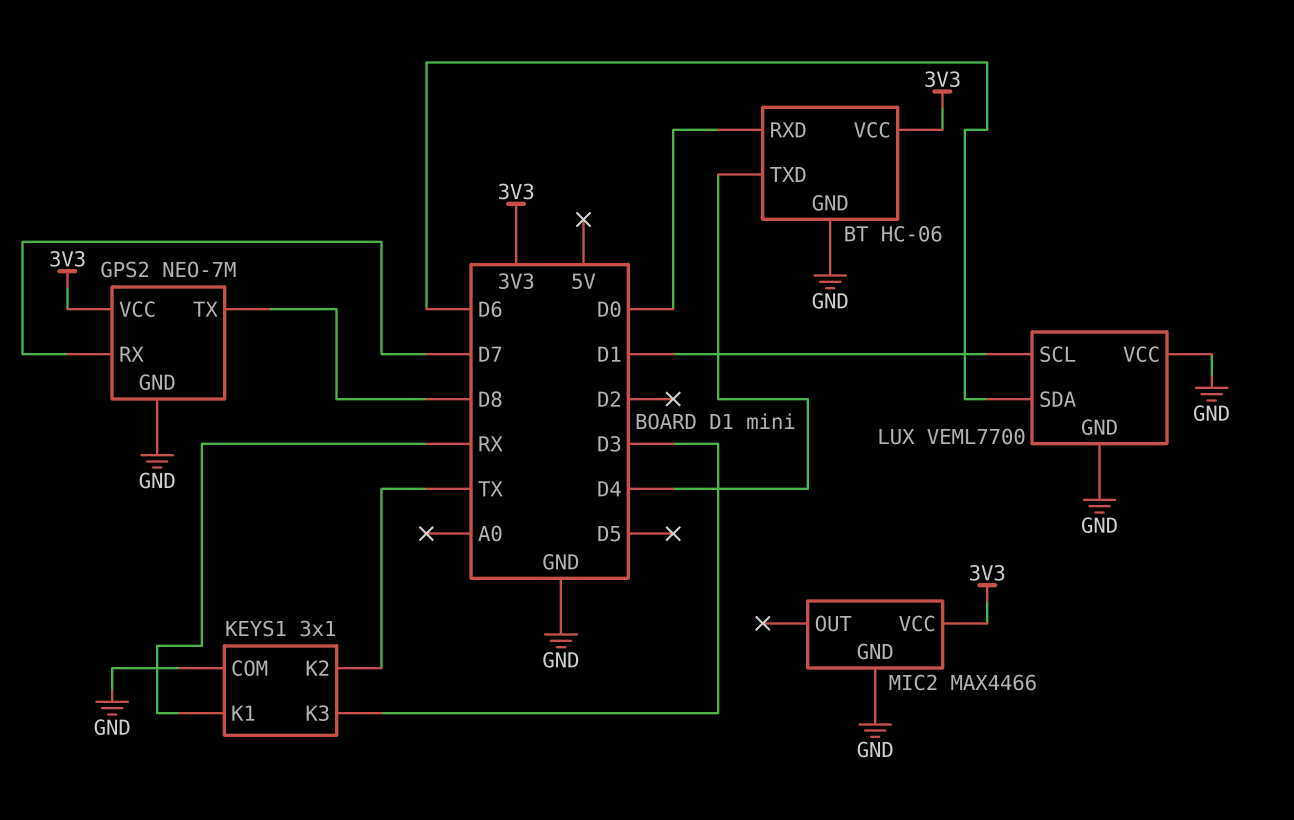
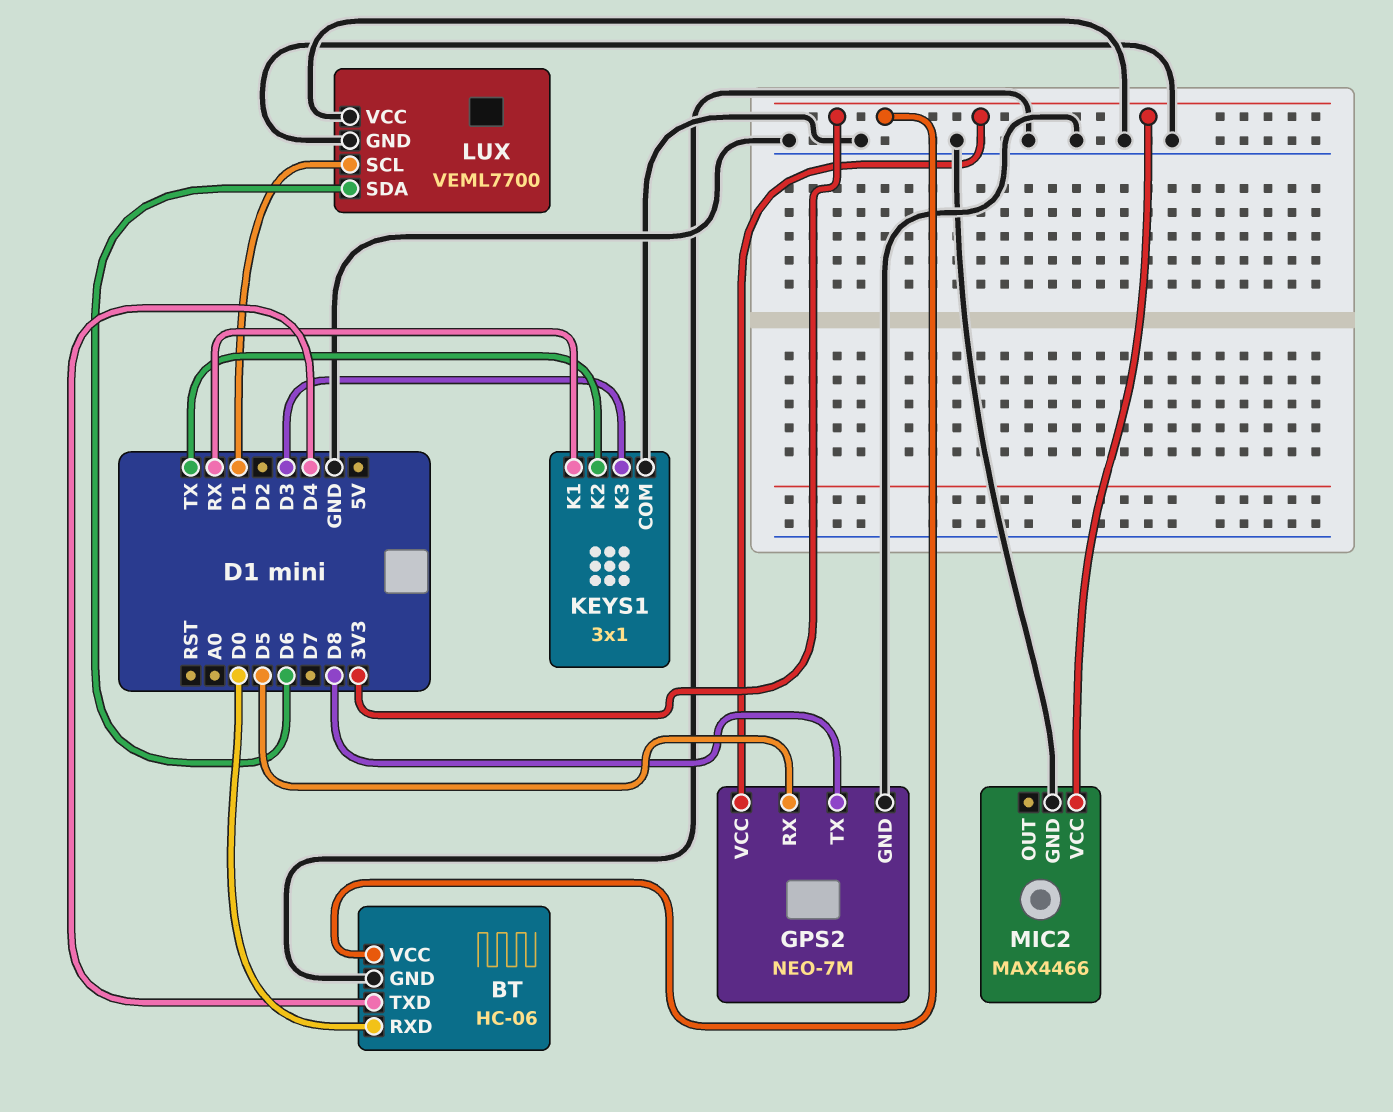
GPS2 pin RX: D7 -> D5

